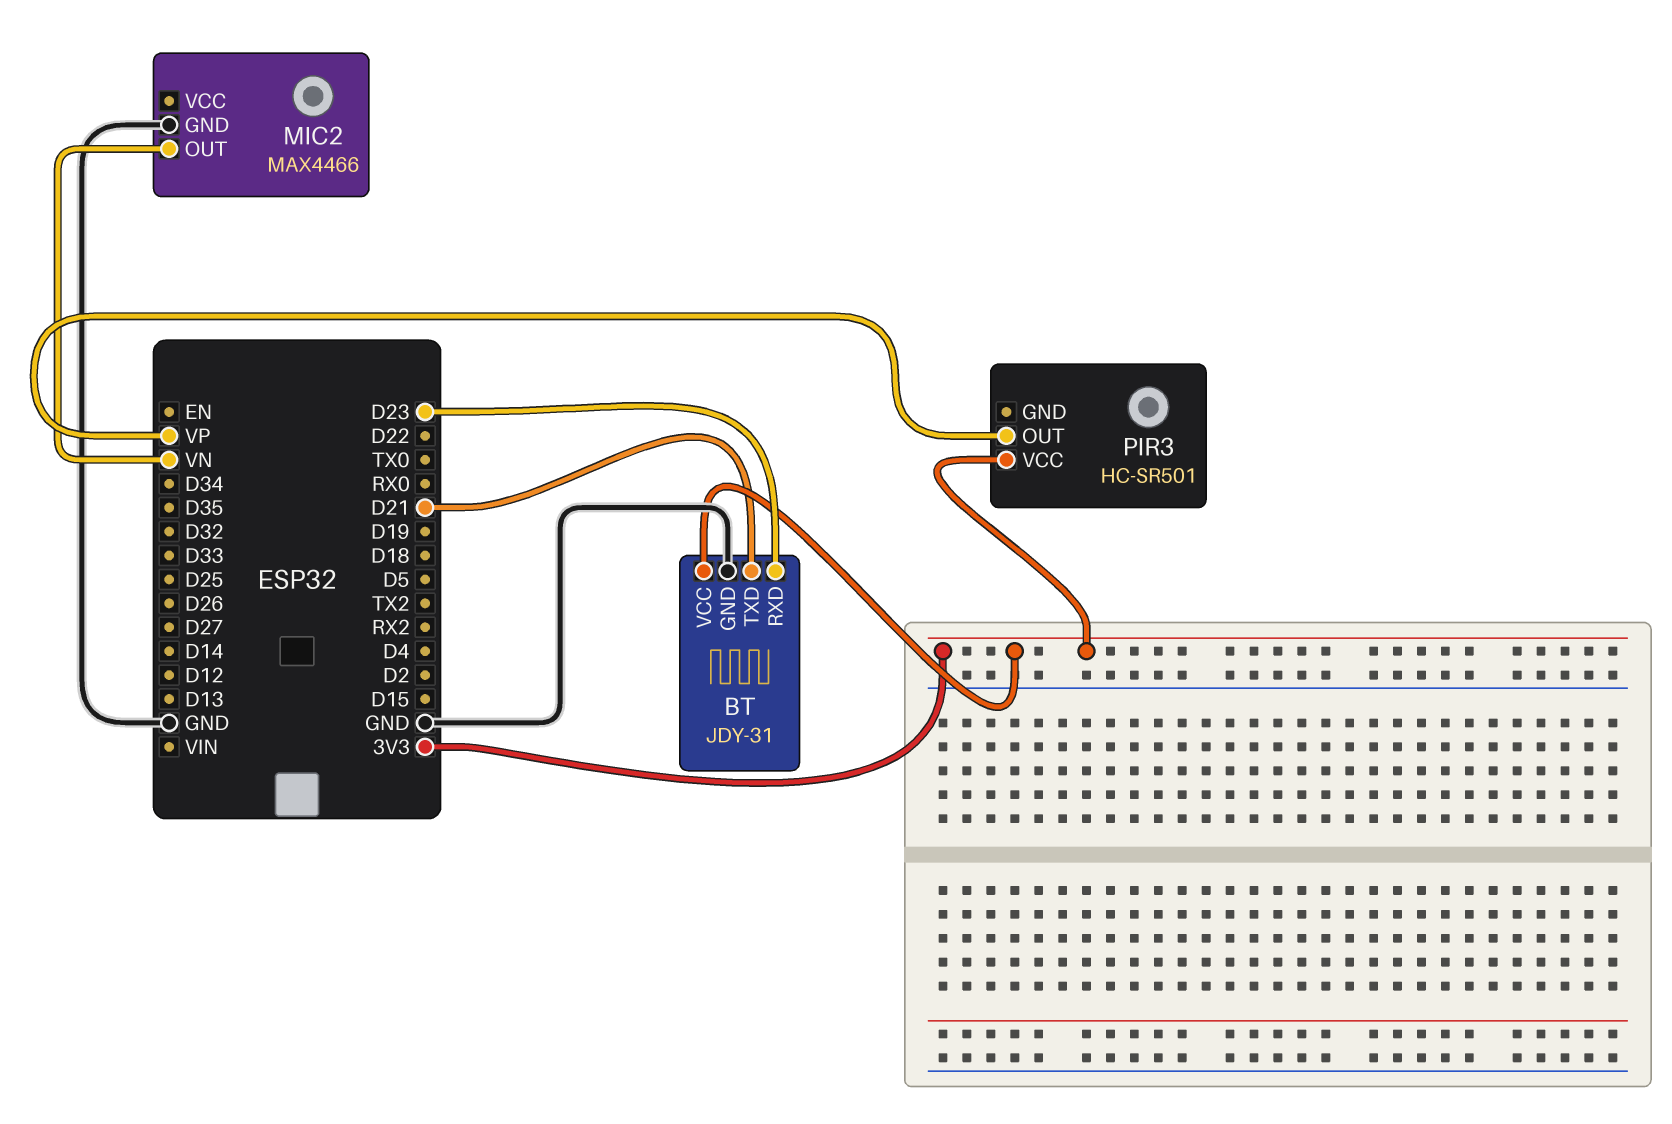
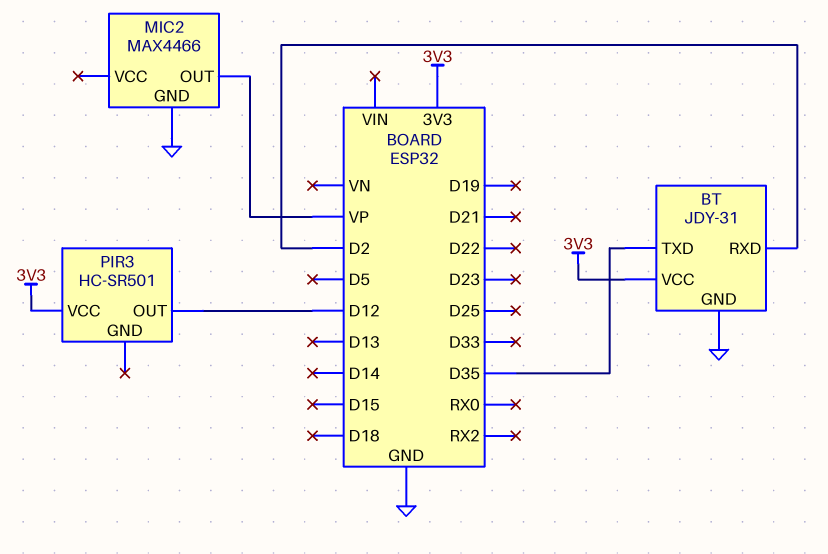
BT pin RXD: D23 -> D2
BT pin TXD: D21 -> D35
MIC2 pin OUT: VN -> VP
PIR3 pin OUT: VP -> D12

